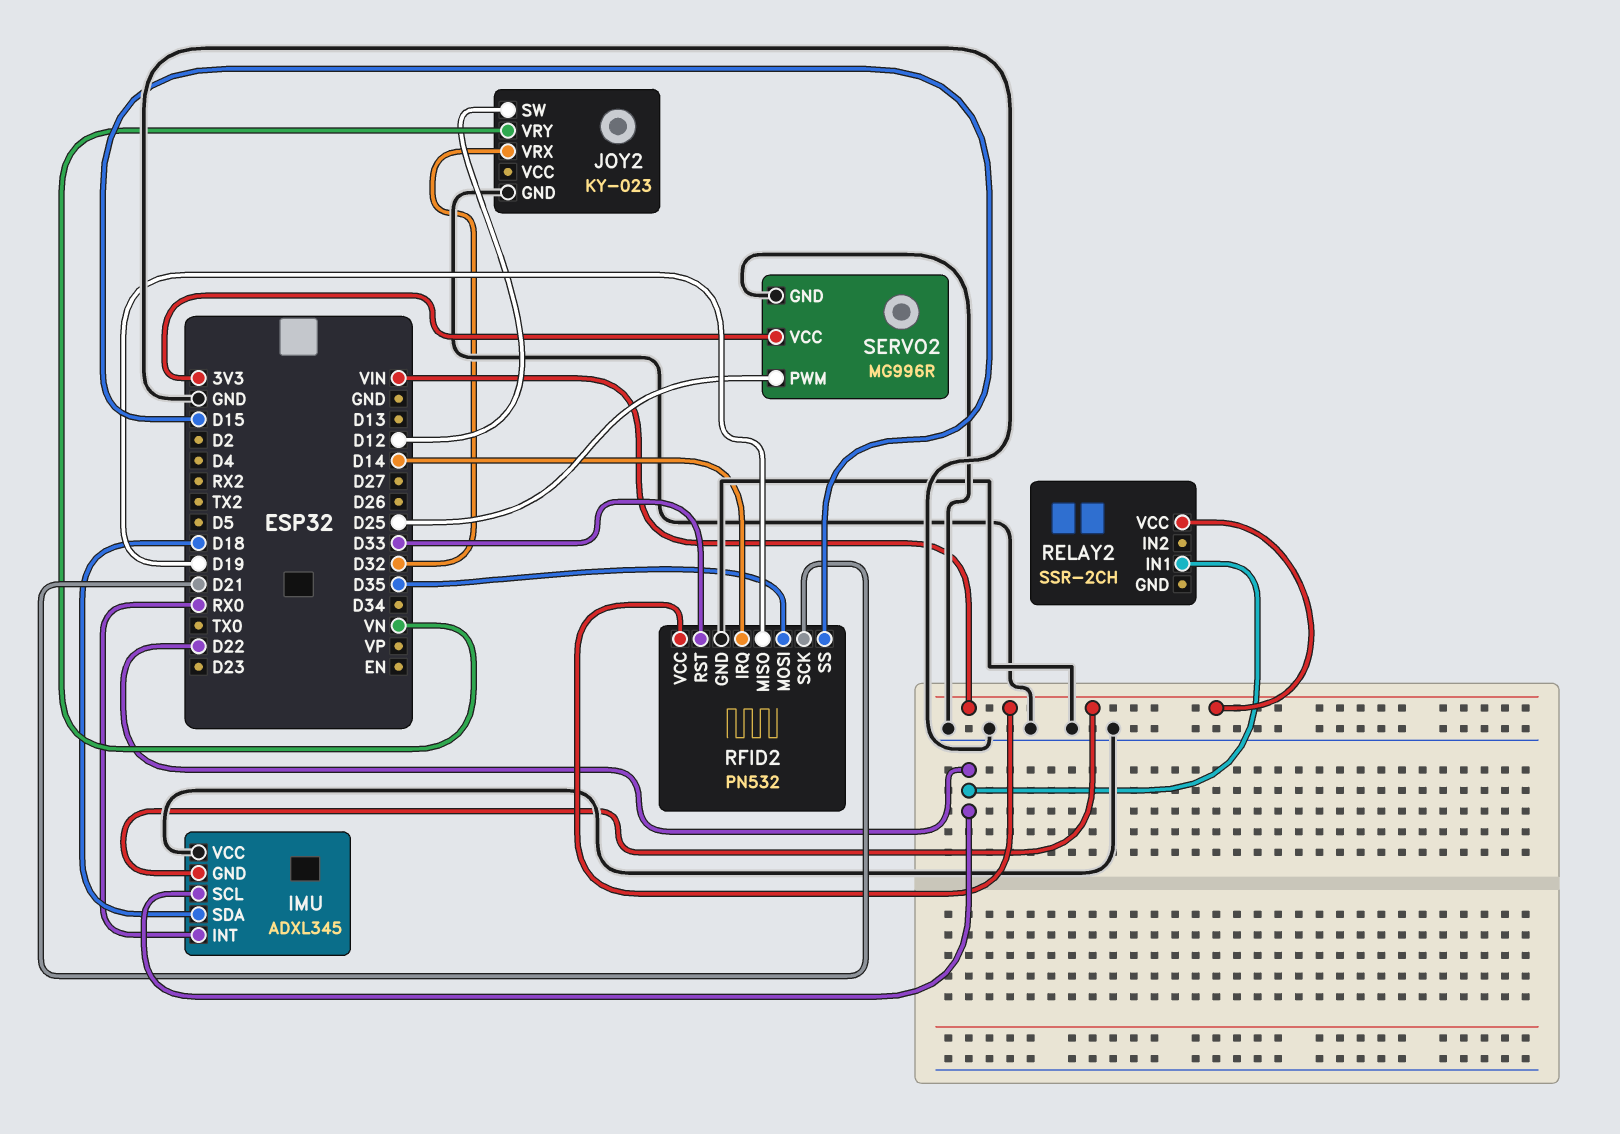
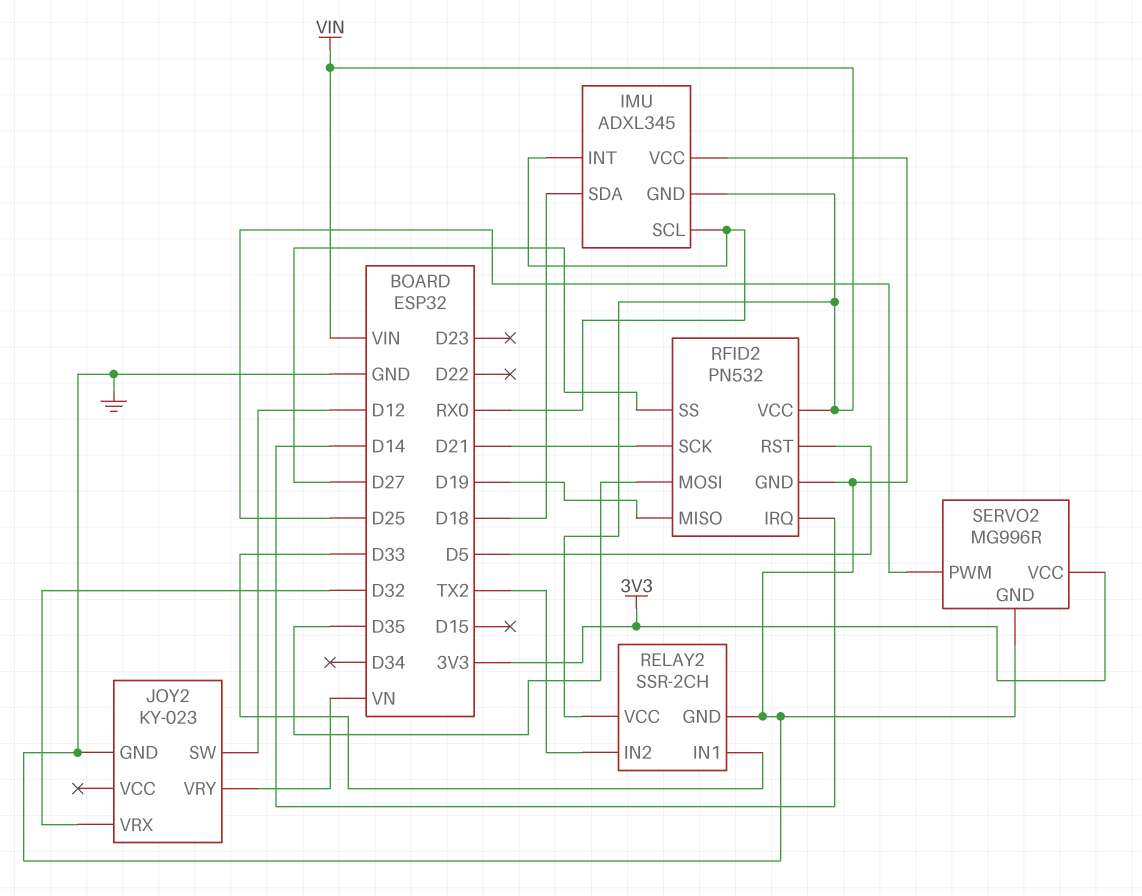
IMU pin SCL: D22 -> RX0
RELAY2 pin GND: none -> GND
RELAY2 pin IN1: D22 -> D33
RELAY2 pin IN2: none -> TX2
RFID2 pin RST: D33 -> D5
RFID2 pin SS: D15 -> D27

